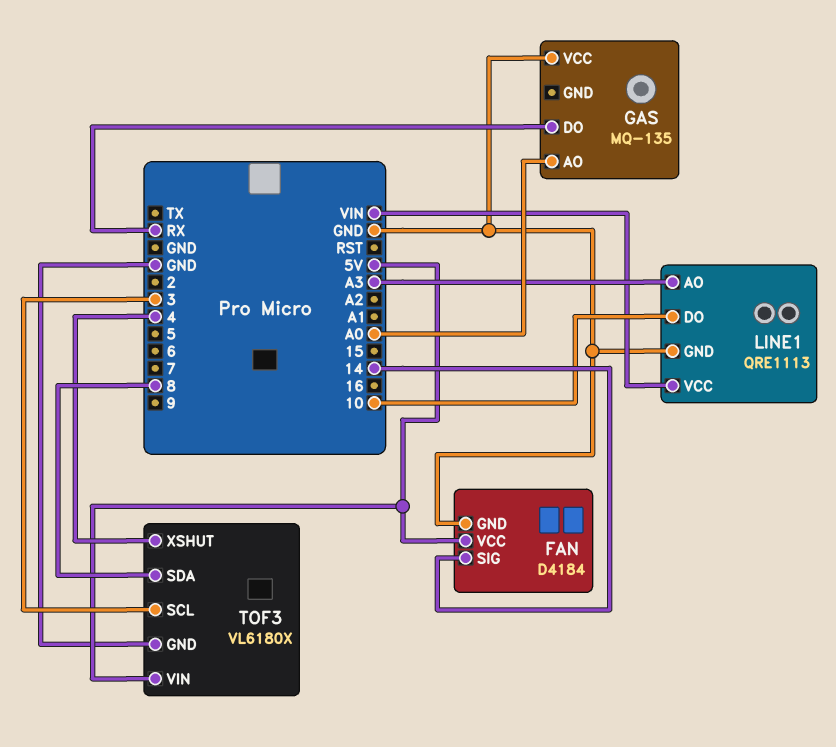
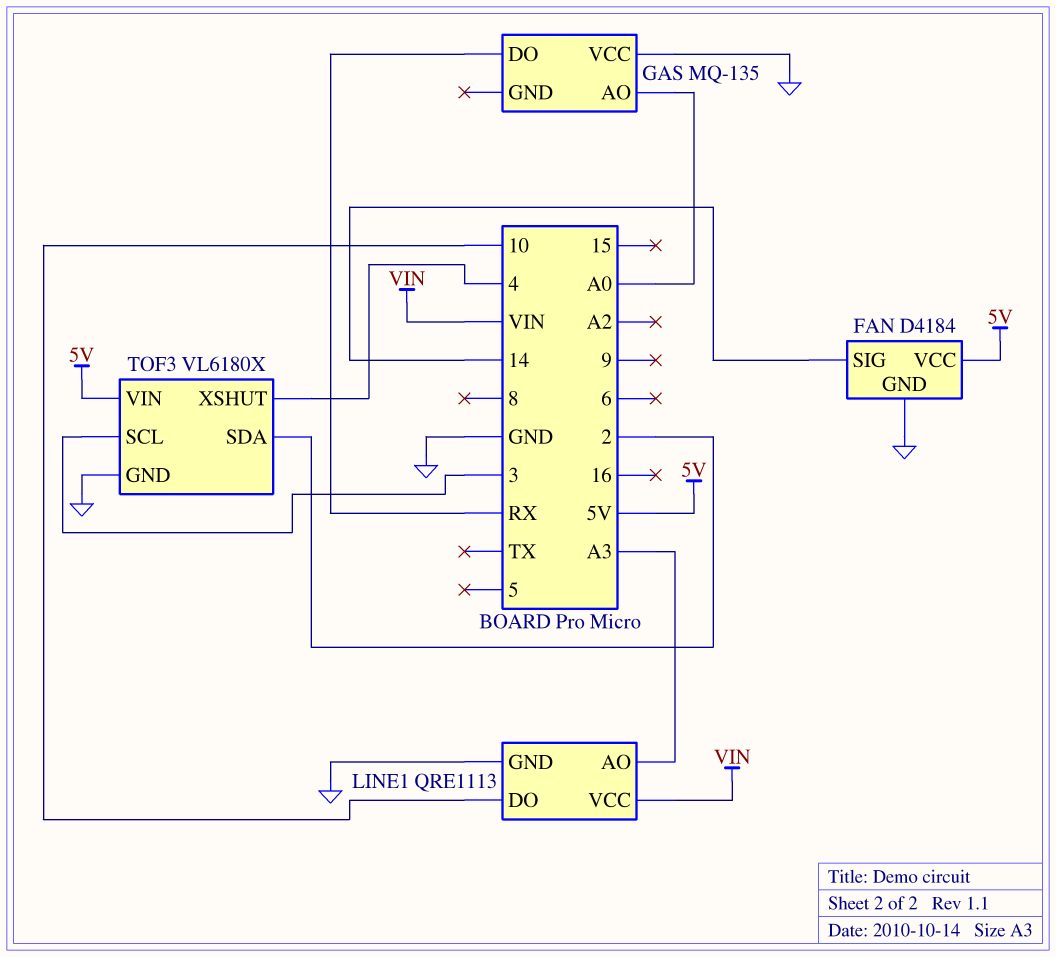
TOF3 pin SDA: 8 -> 2

